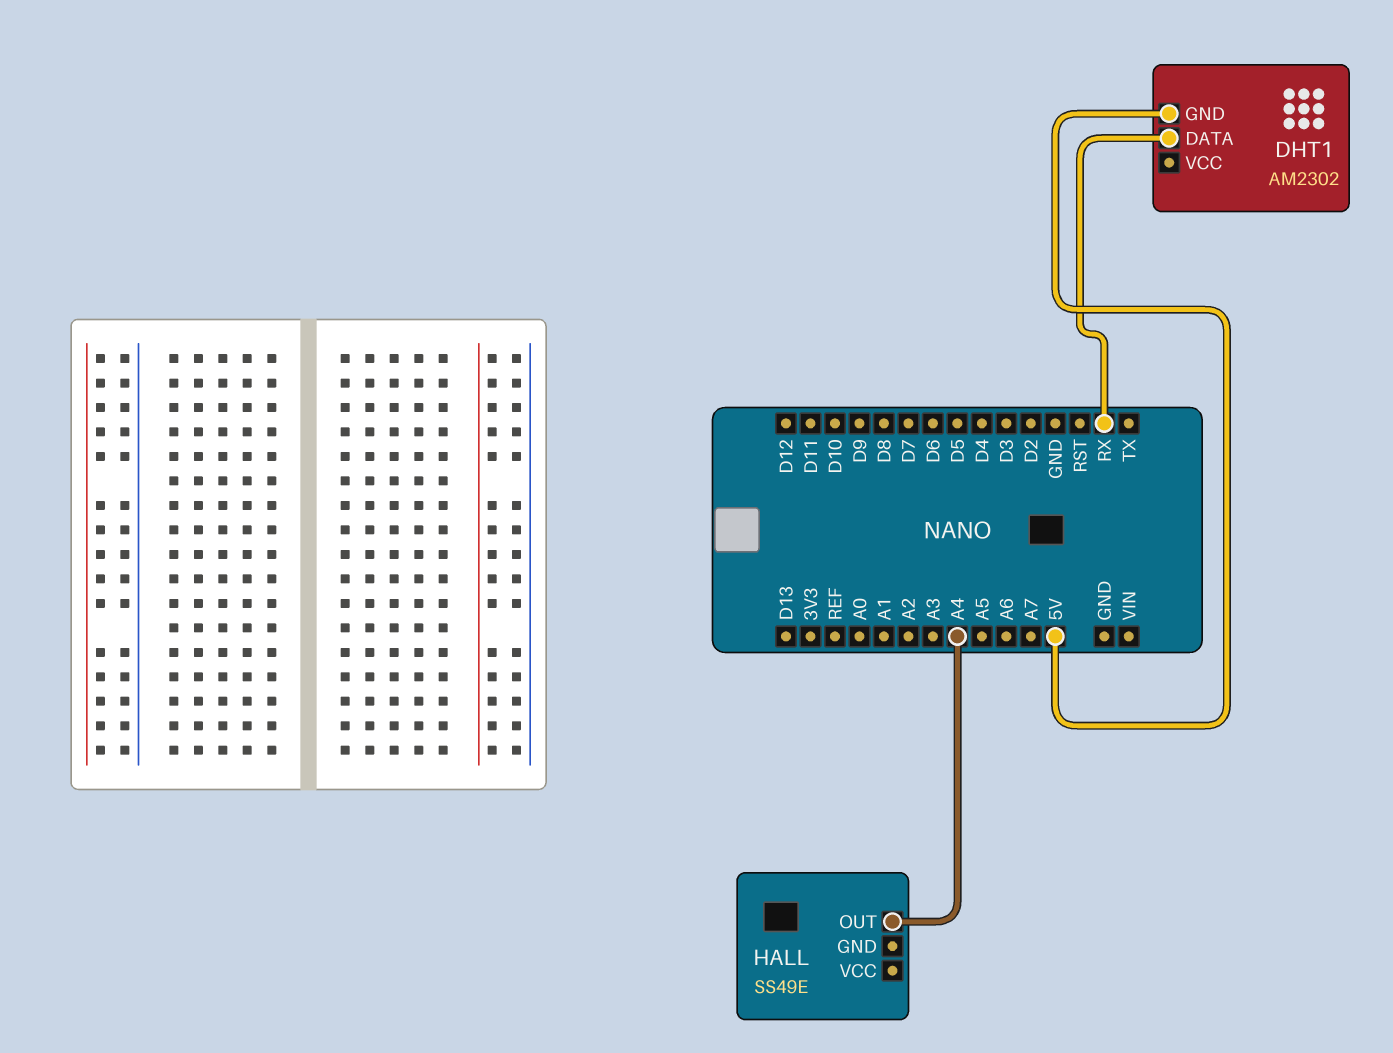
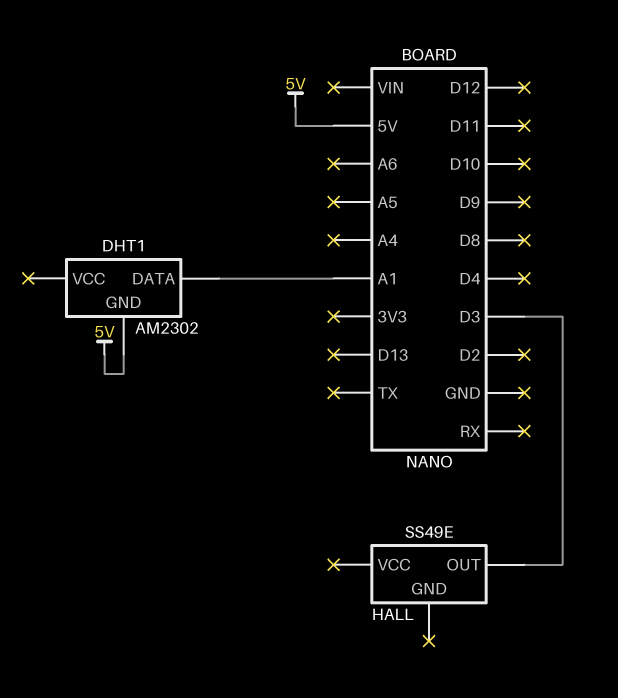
DHT1 pin DATA: RX -> A1
HALL pin OUT: A4 -> D3

